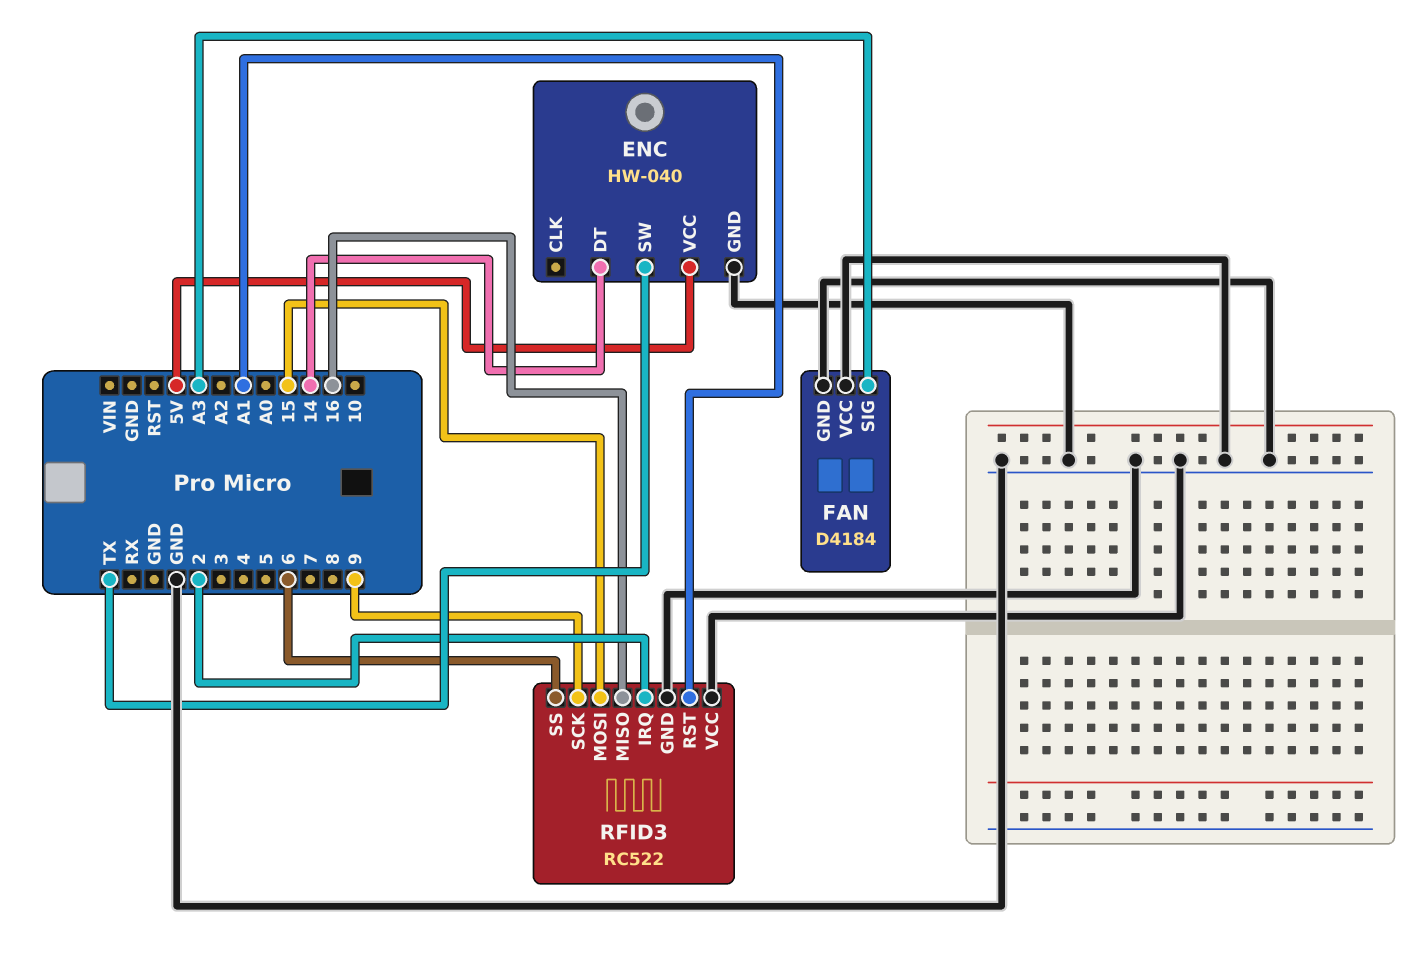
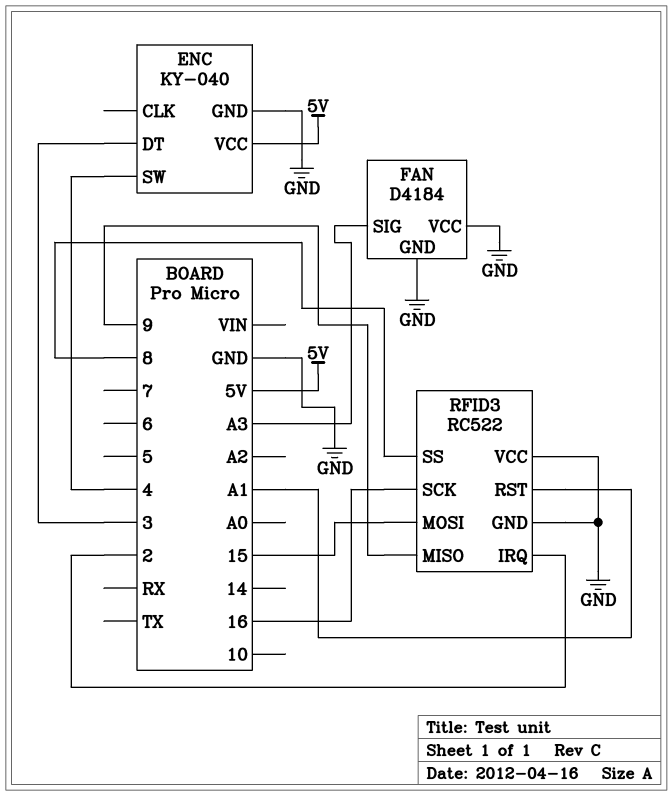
ENC: HW-040 -> KY-040
ENC pin DT: 14 -> 3
ENC pin SW: TX -> 4
RFID3 pin MISO: 16 -> 9
RFID3 pin SCK: 9 -> 16
RFID3 pin SS: 6 -> 8

